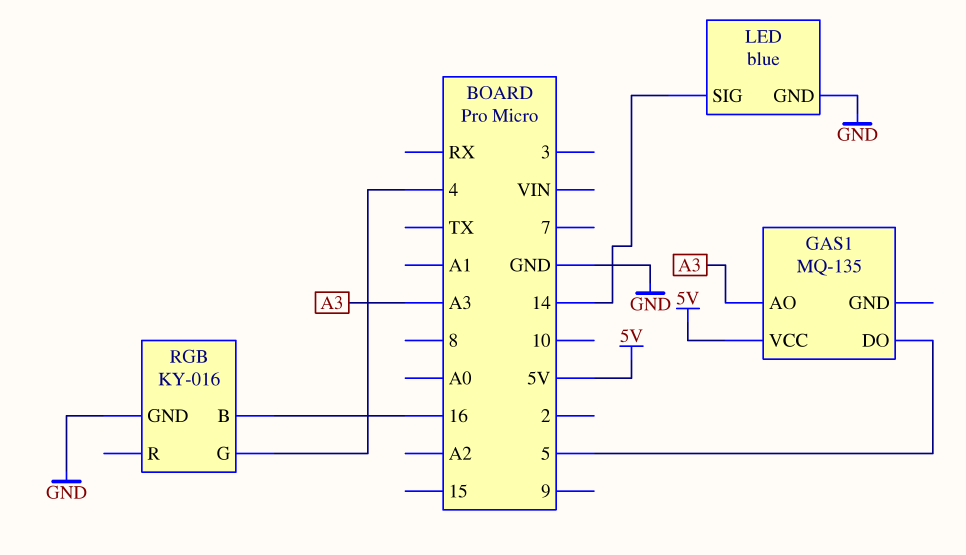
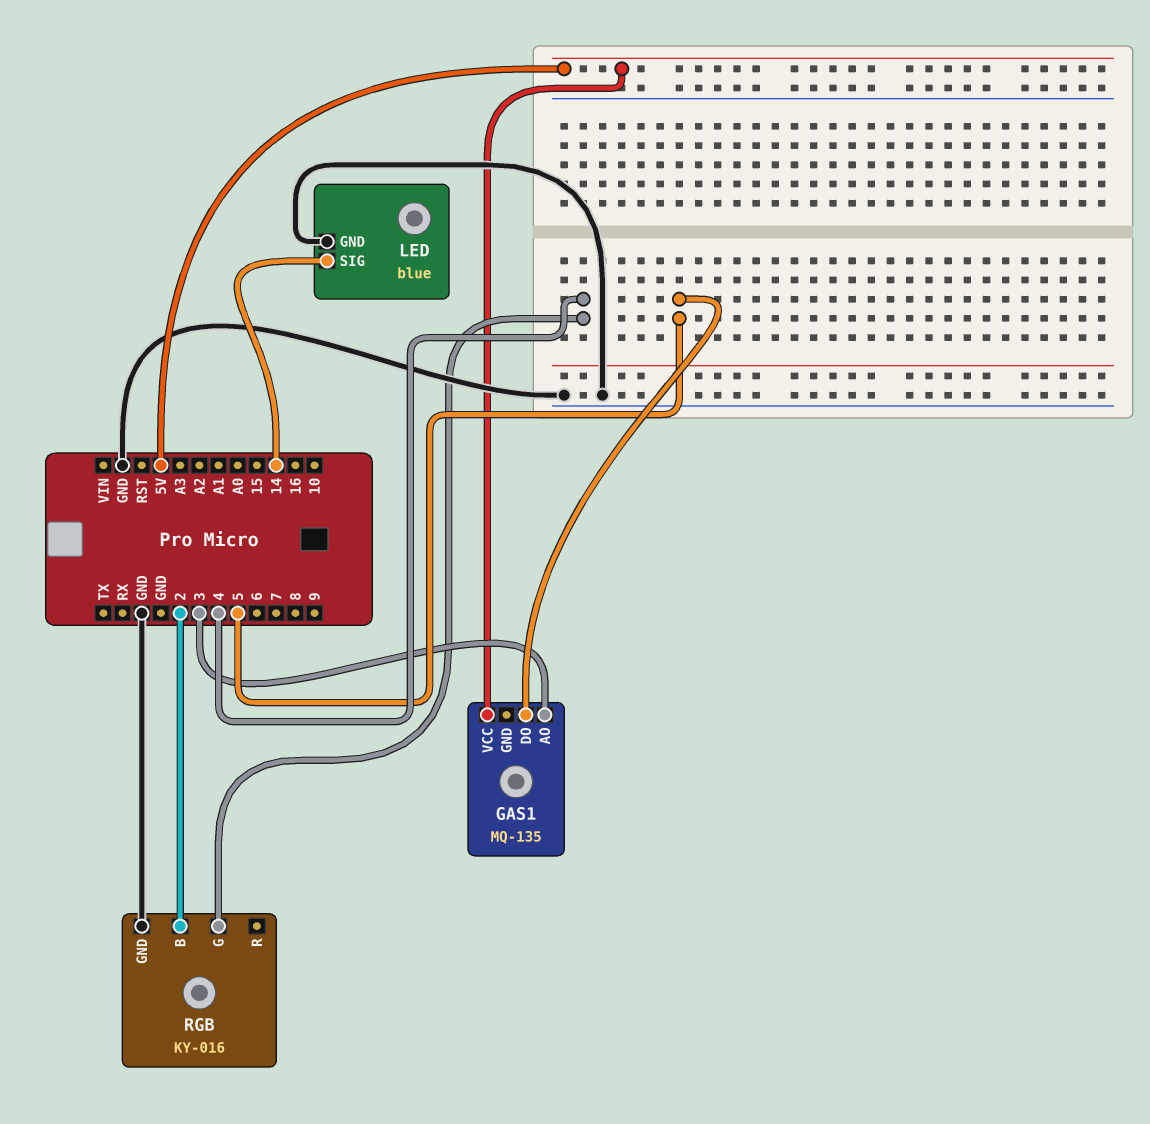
GAS1 pin AO: A3 -> 3
RGB pin B: 16 -> 2

